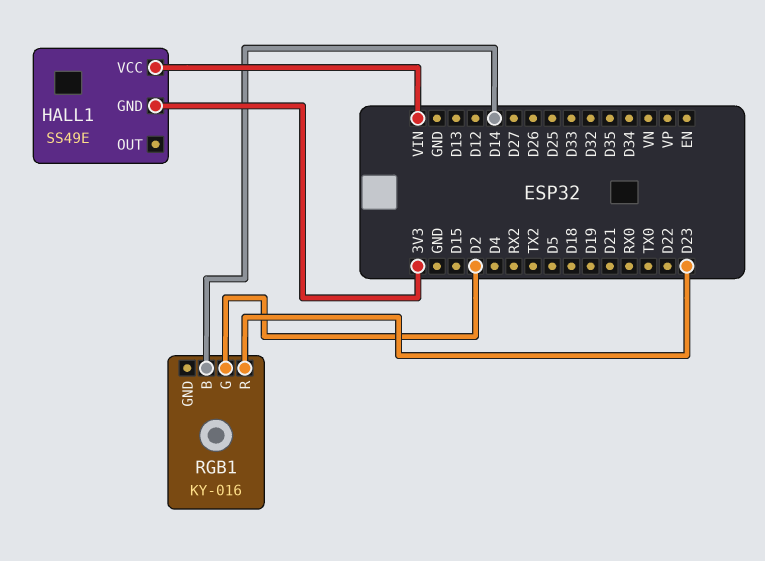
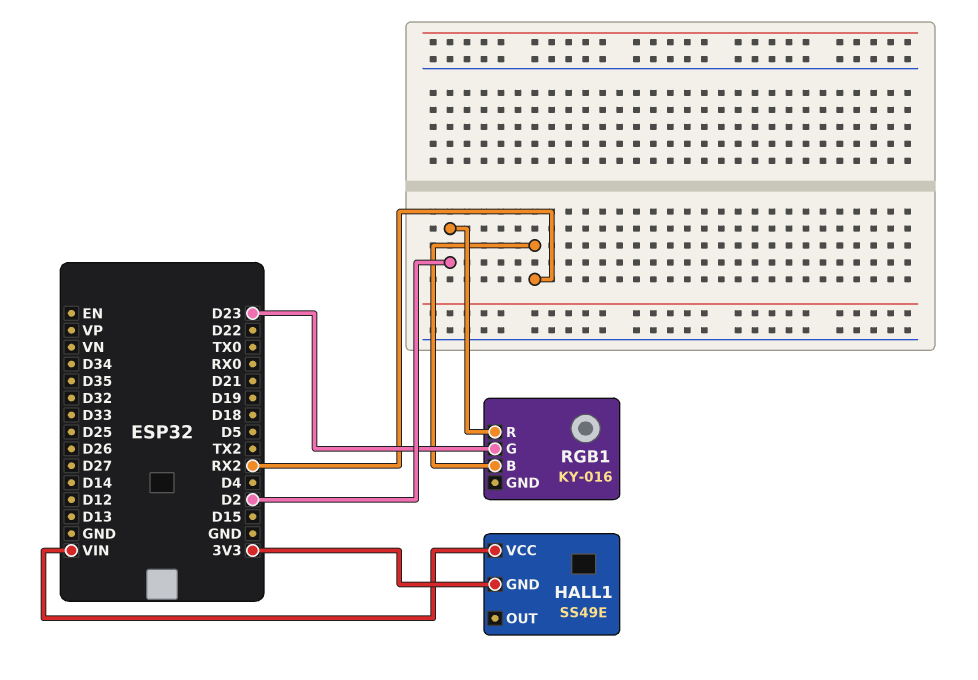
RGB1 pin B: D14 -> RX2
RGB1 pin G: D2 -> D23
RGB1 pin R: D23 -> D2

